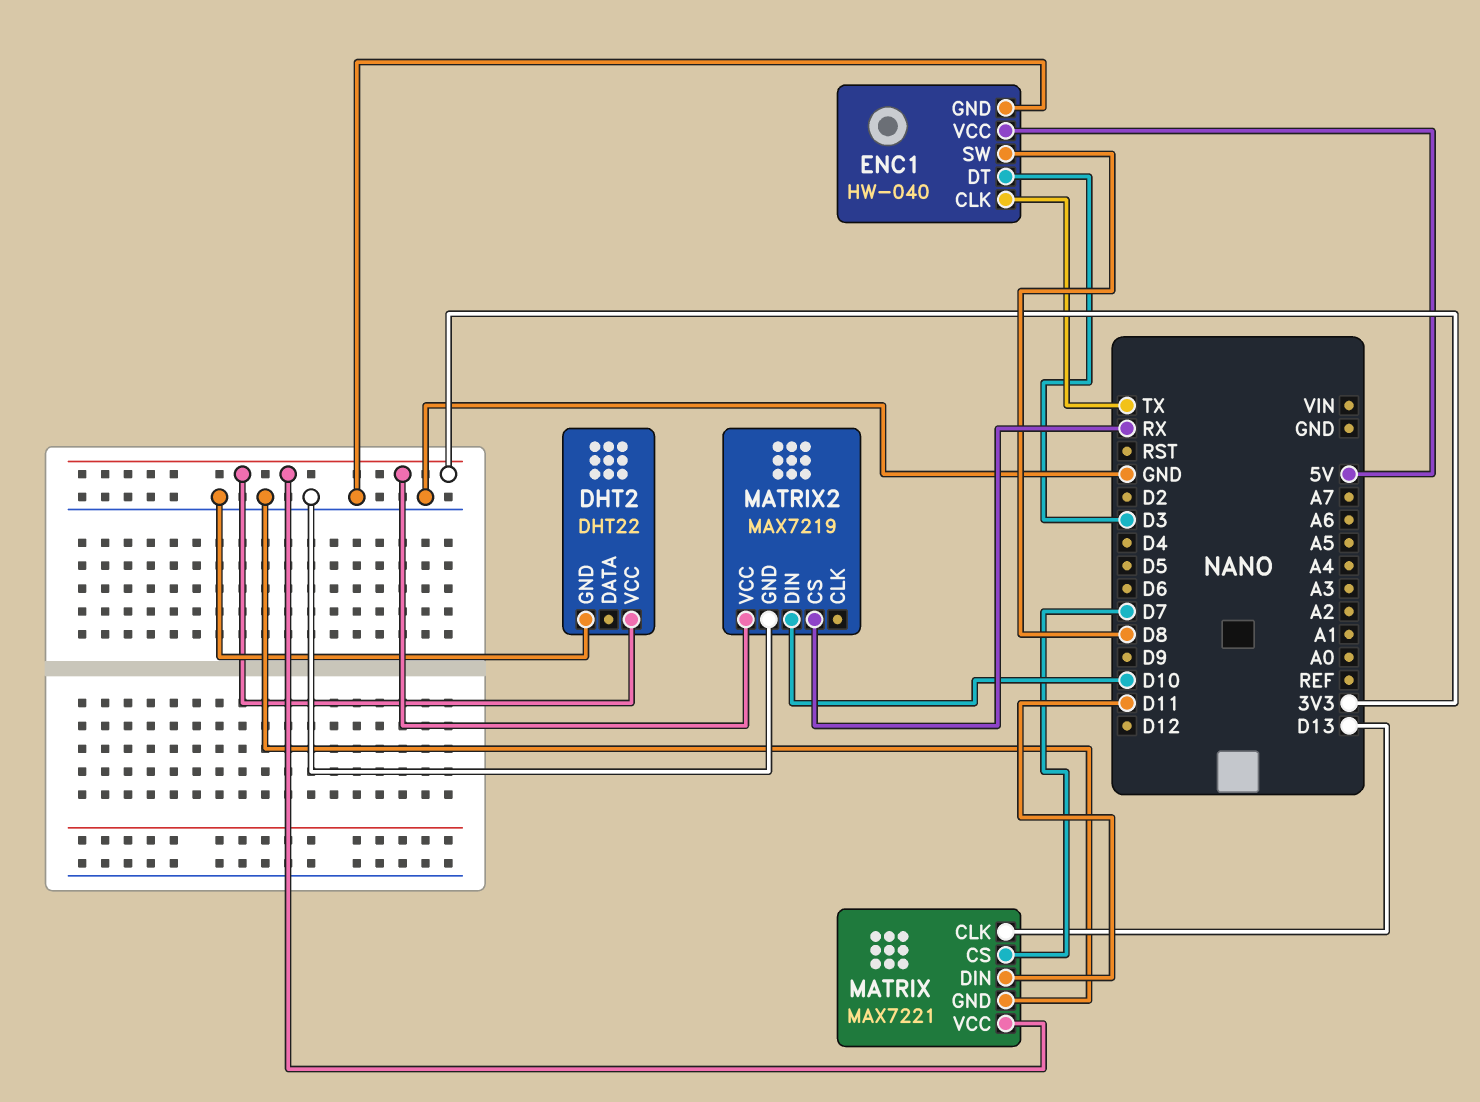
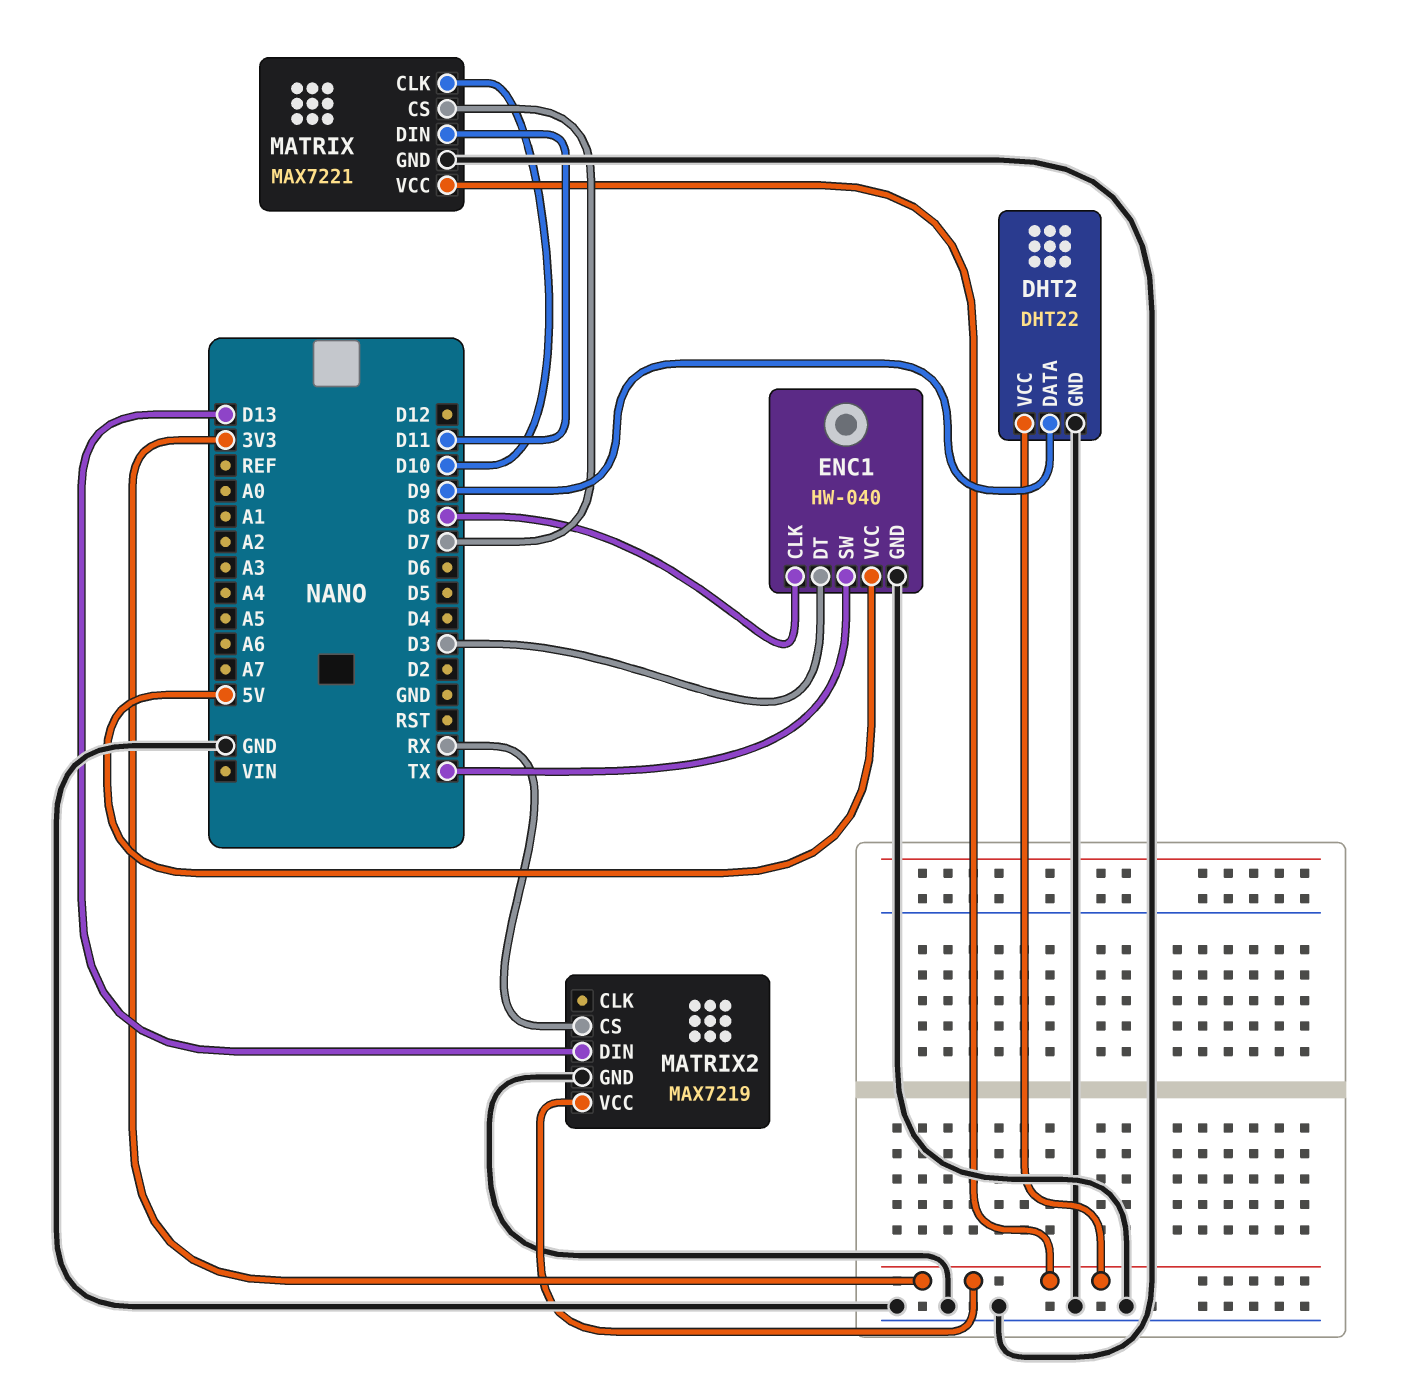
DHT2 pin DATA: none -> D9
ENC1 pin CLK: TX -> D8
ENC1 pin SW: D8 -> TX
MATRIX pin CLK: D13 -> D10
MATRIX2 pin DIN: D10 -> D13

